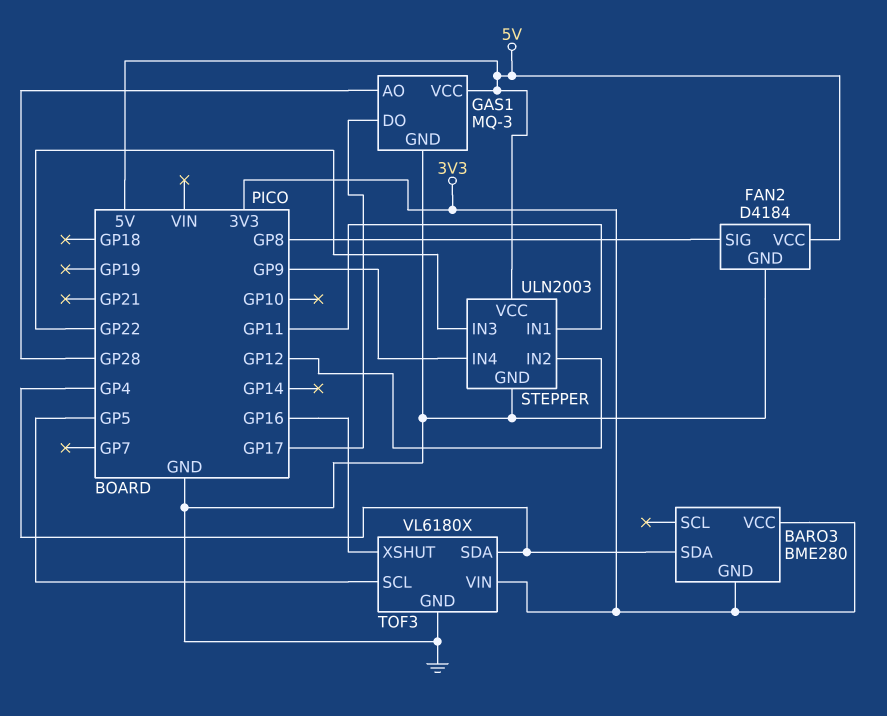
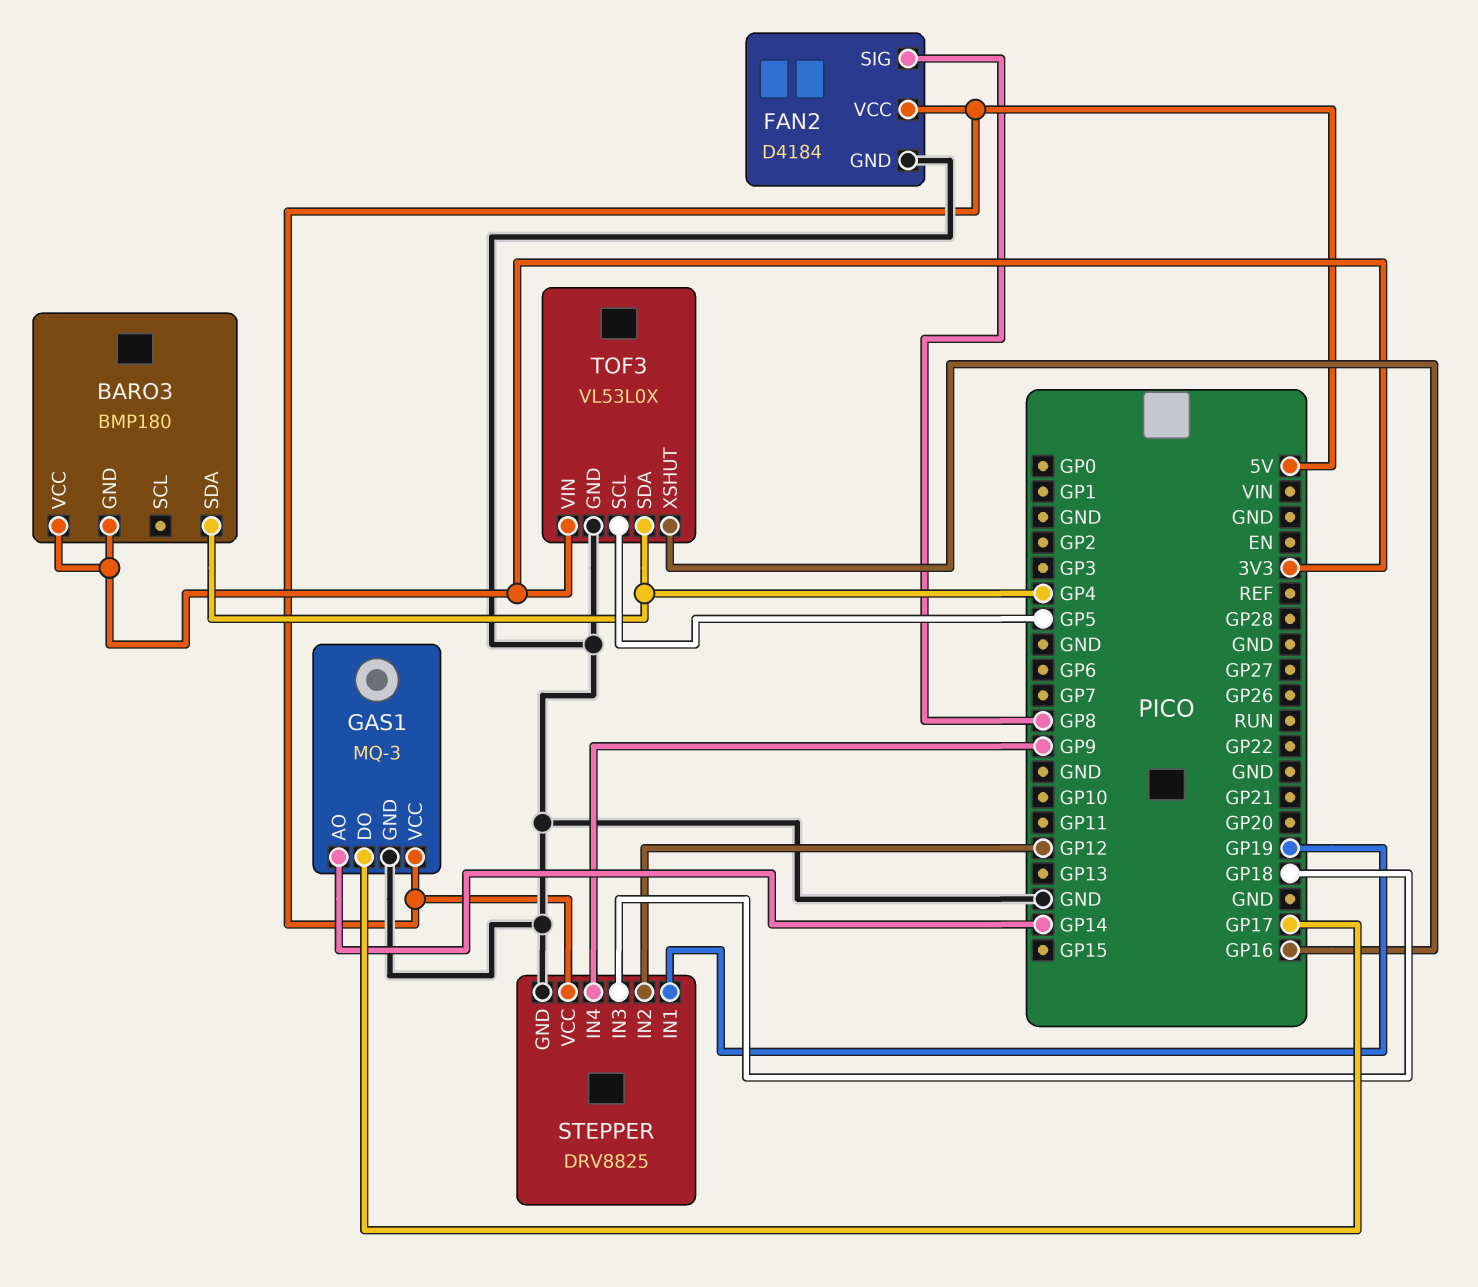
BARO3: BME280 -> BMP180
GAS1 pin AO: GP28 -> GP14
STEPPER: ULN2003 -> DRV8825
STEPPER pin IN1: GP11 -> GP19
STEPPER pin IN3: GP22 -> GP18
TOF3: VL6180X -> VL53L0X

